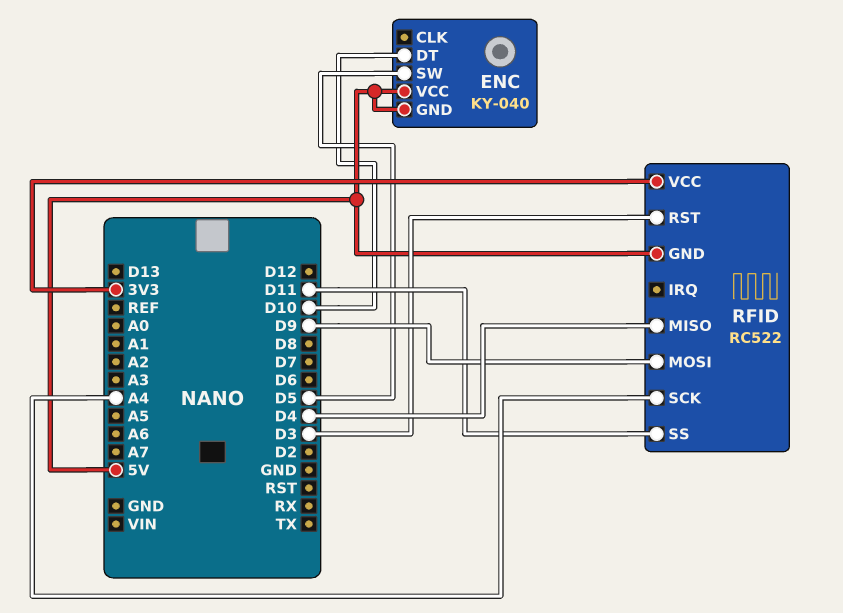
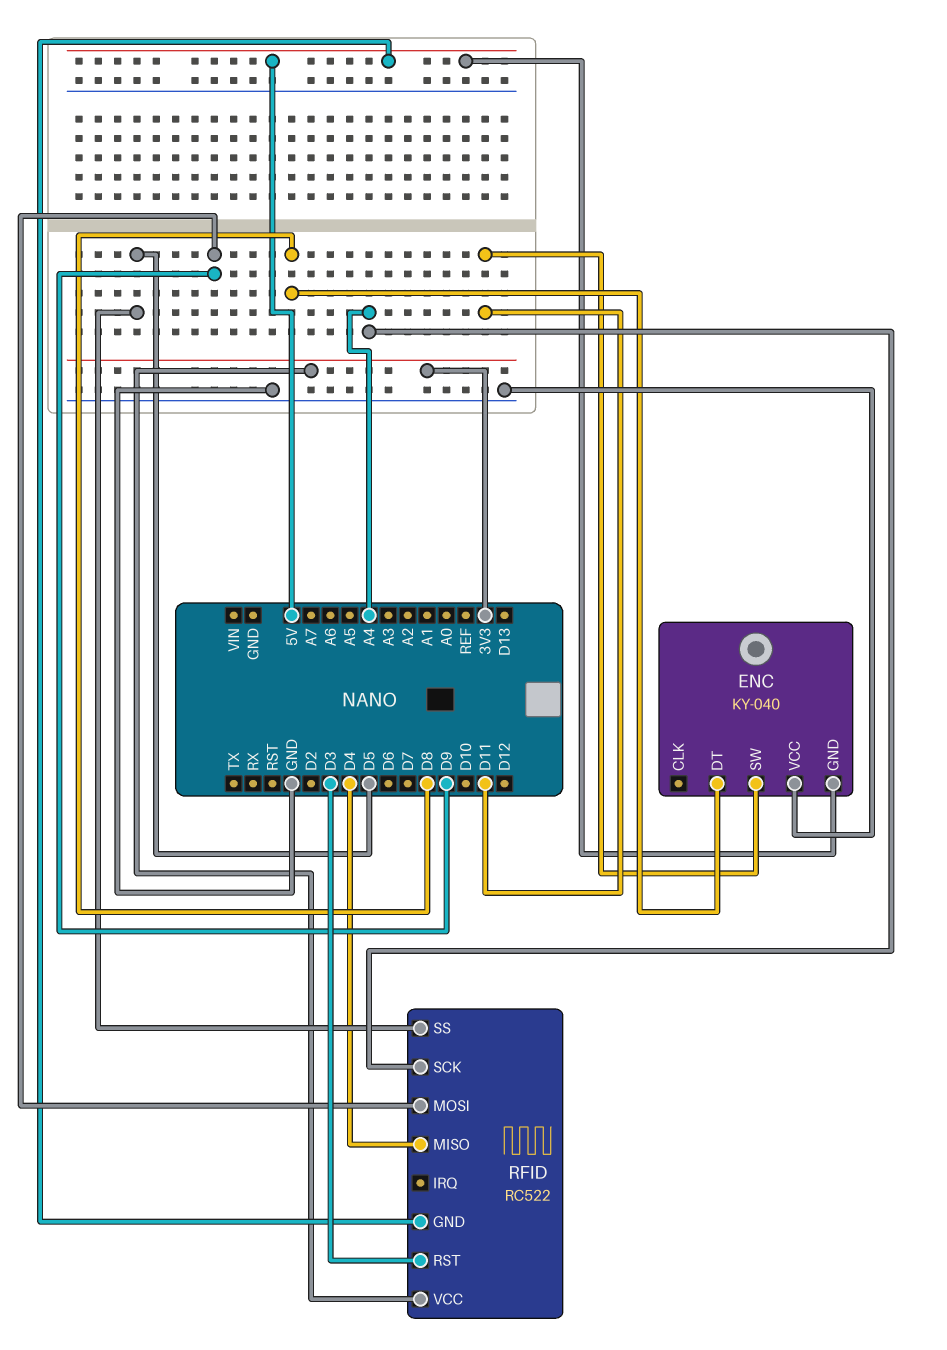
ENC pin DT: D10 -> D8
ENC pin SW: D5 -> D11
ENC pin VCC: 5V -> GND
RFID pin SS: D11 -> D5

